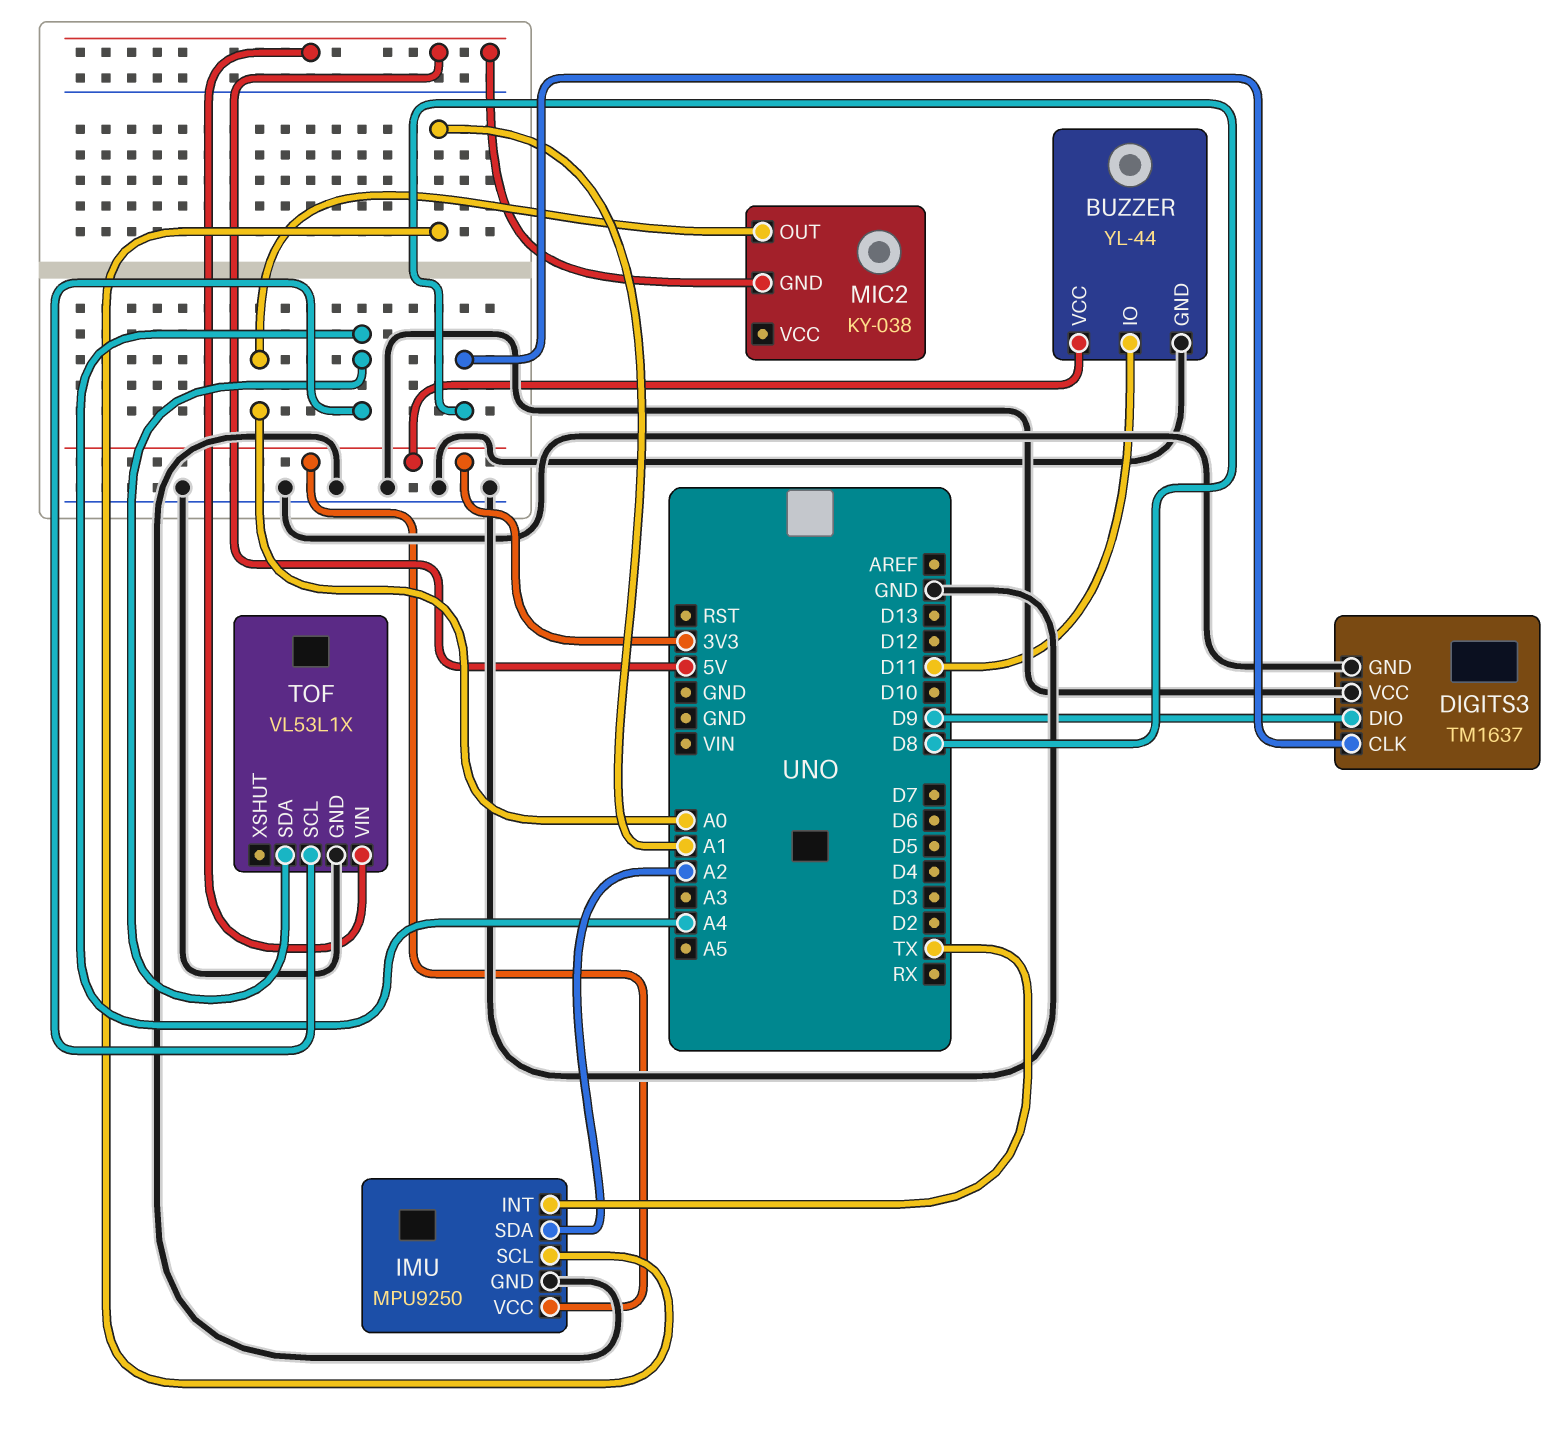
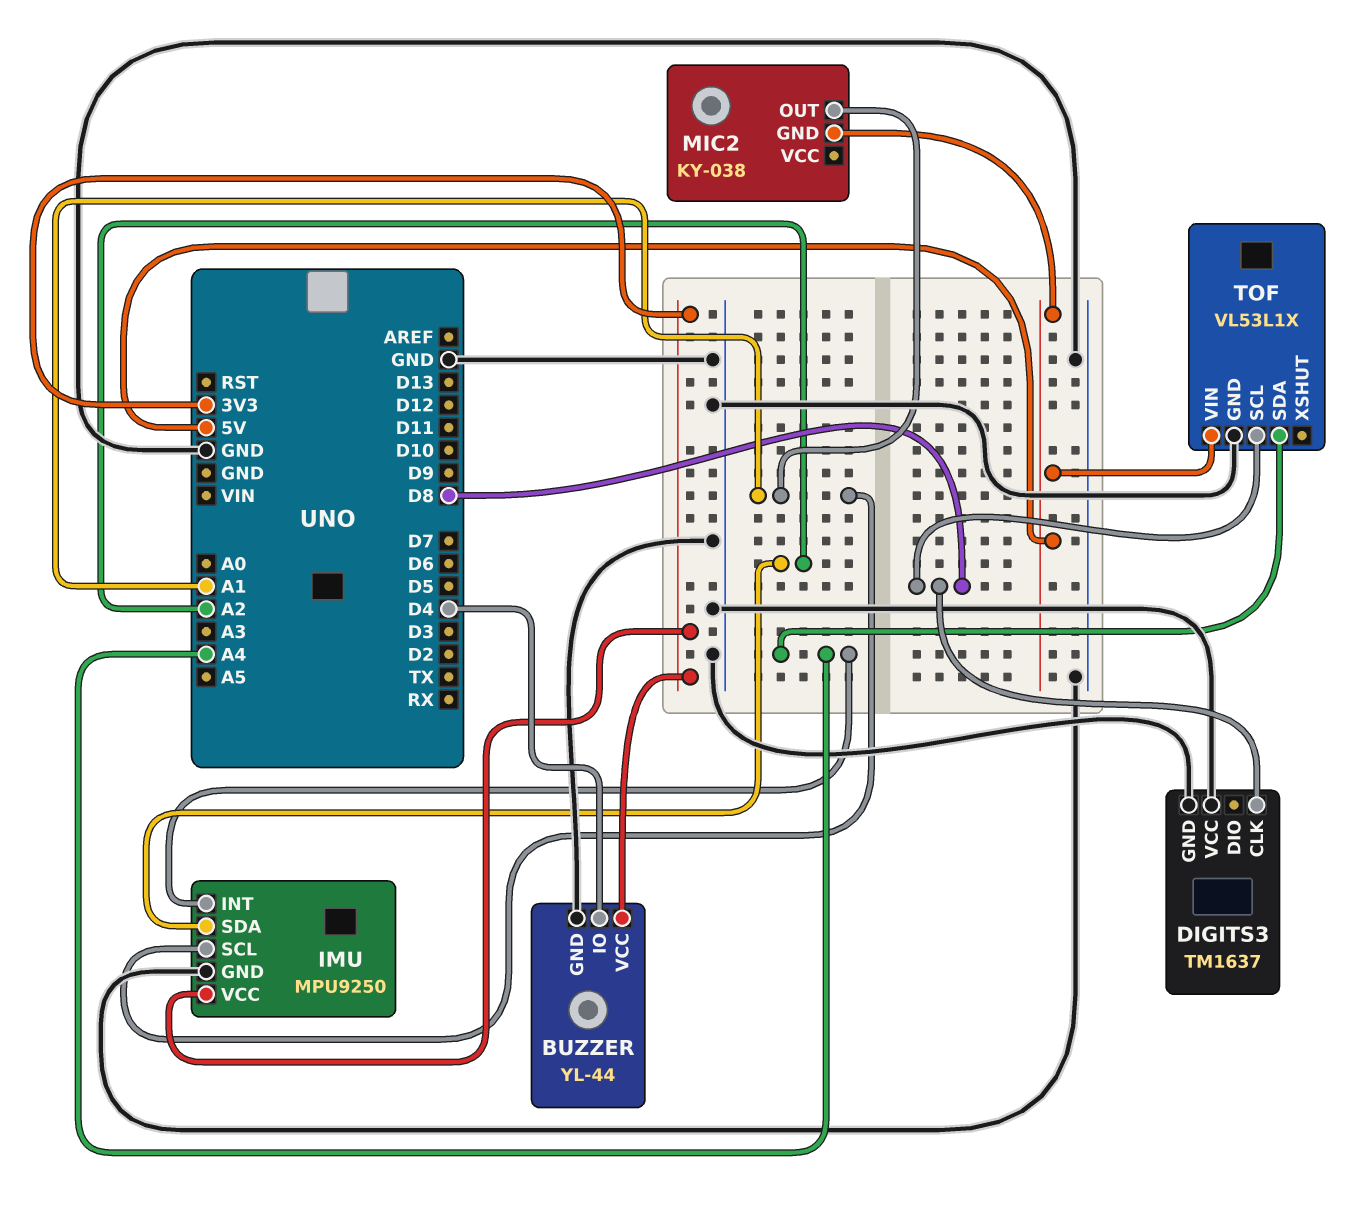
BUZZER pin IO: D11 -> D4
DIGITS3 pin DIO: D9 -> none
IMU pin INT: TX -> A4
MIC2 pin OUT: A0 -> A1
TOF pin SCL: A4 -> D8

